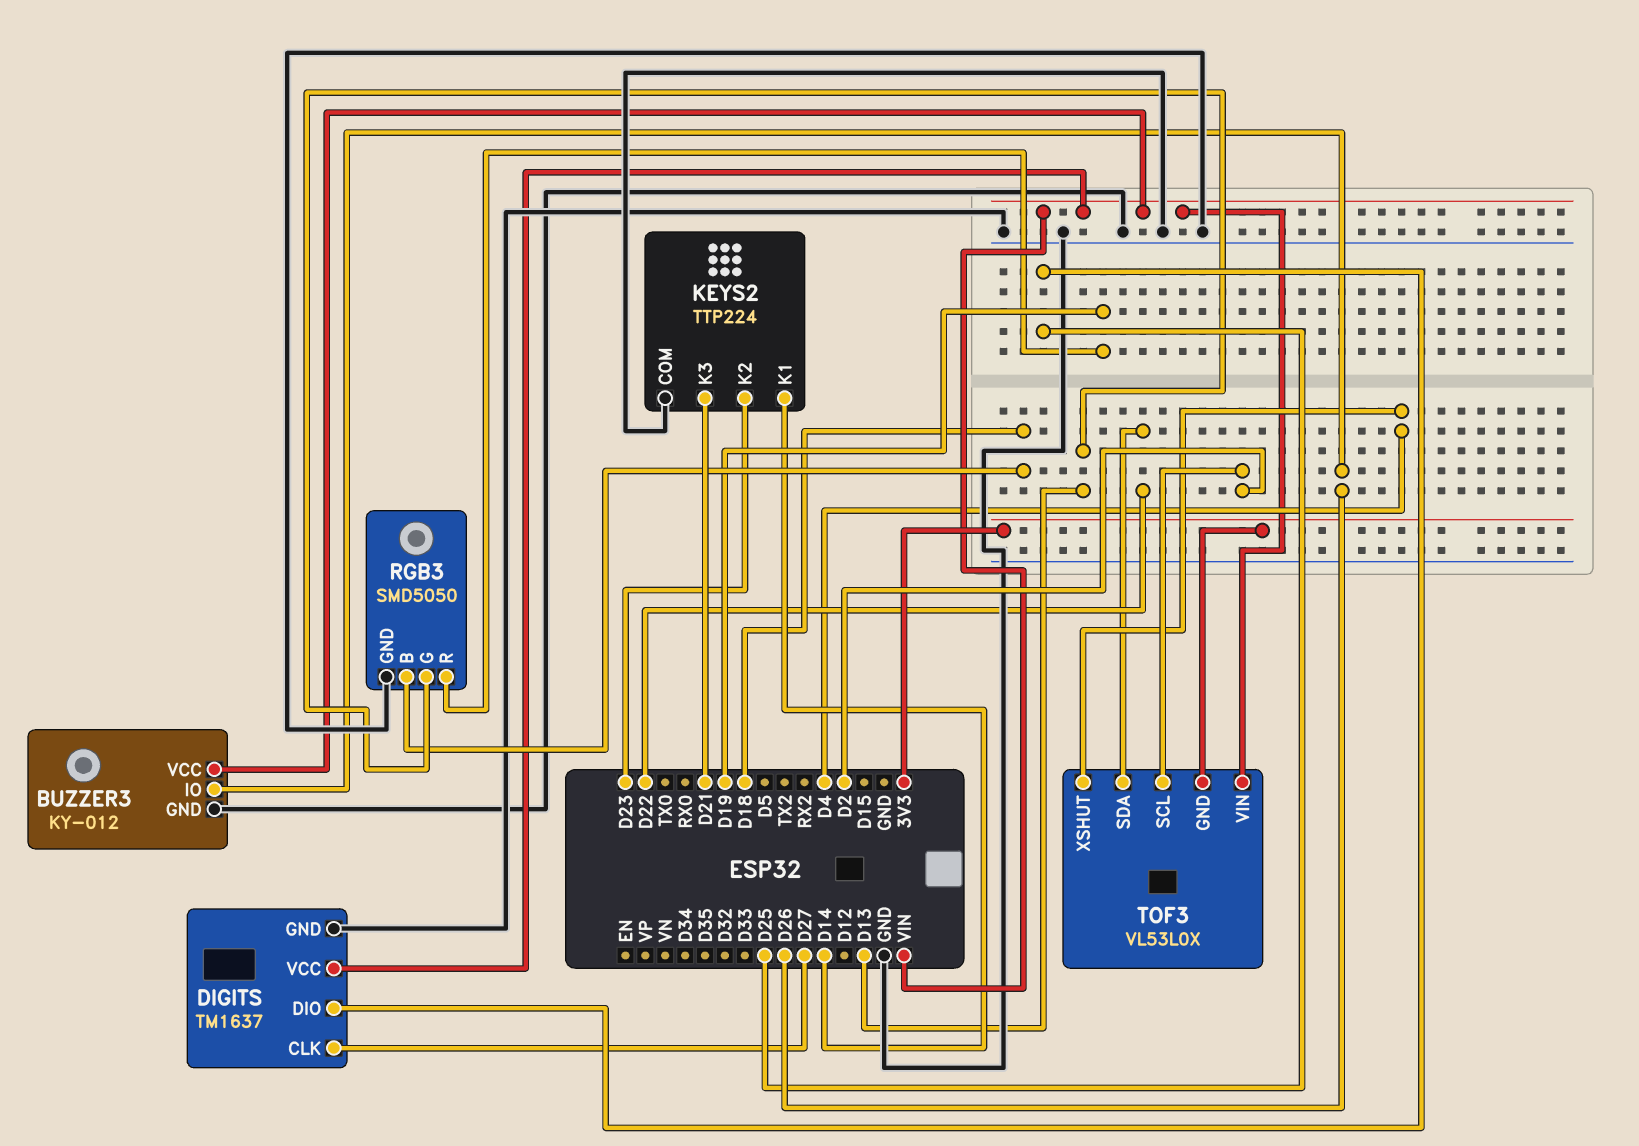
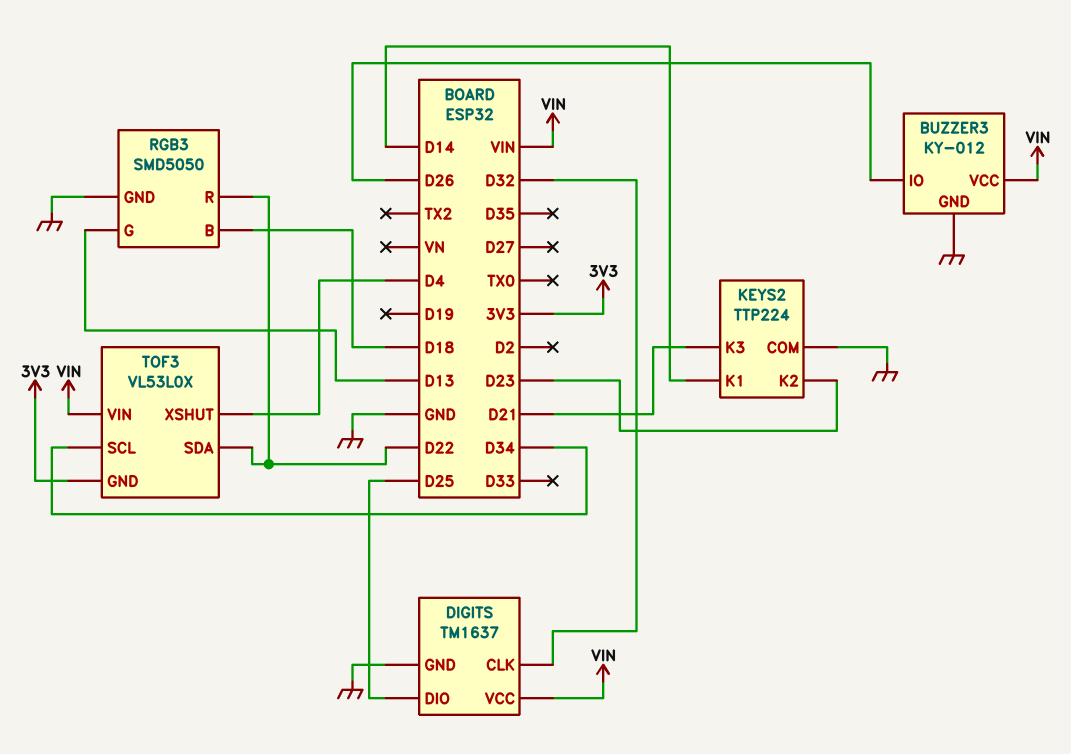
DIGITS pin CLK: D27 -> D32
RGB3 pin R: D19 -> D22
TOF3 pin SCL: D2 -> D34

